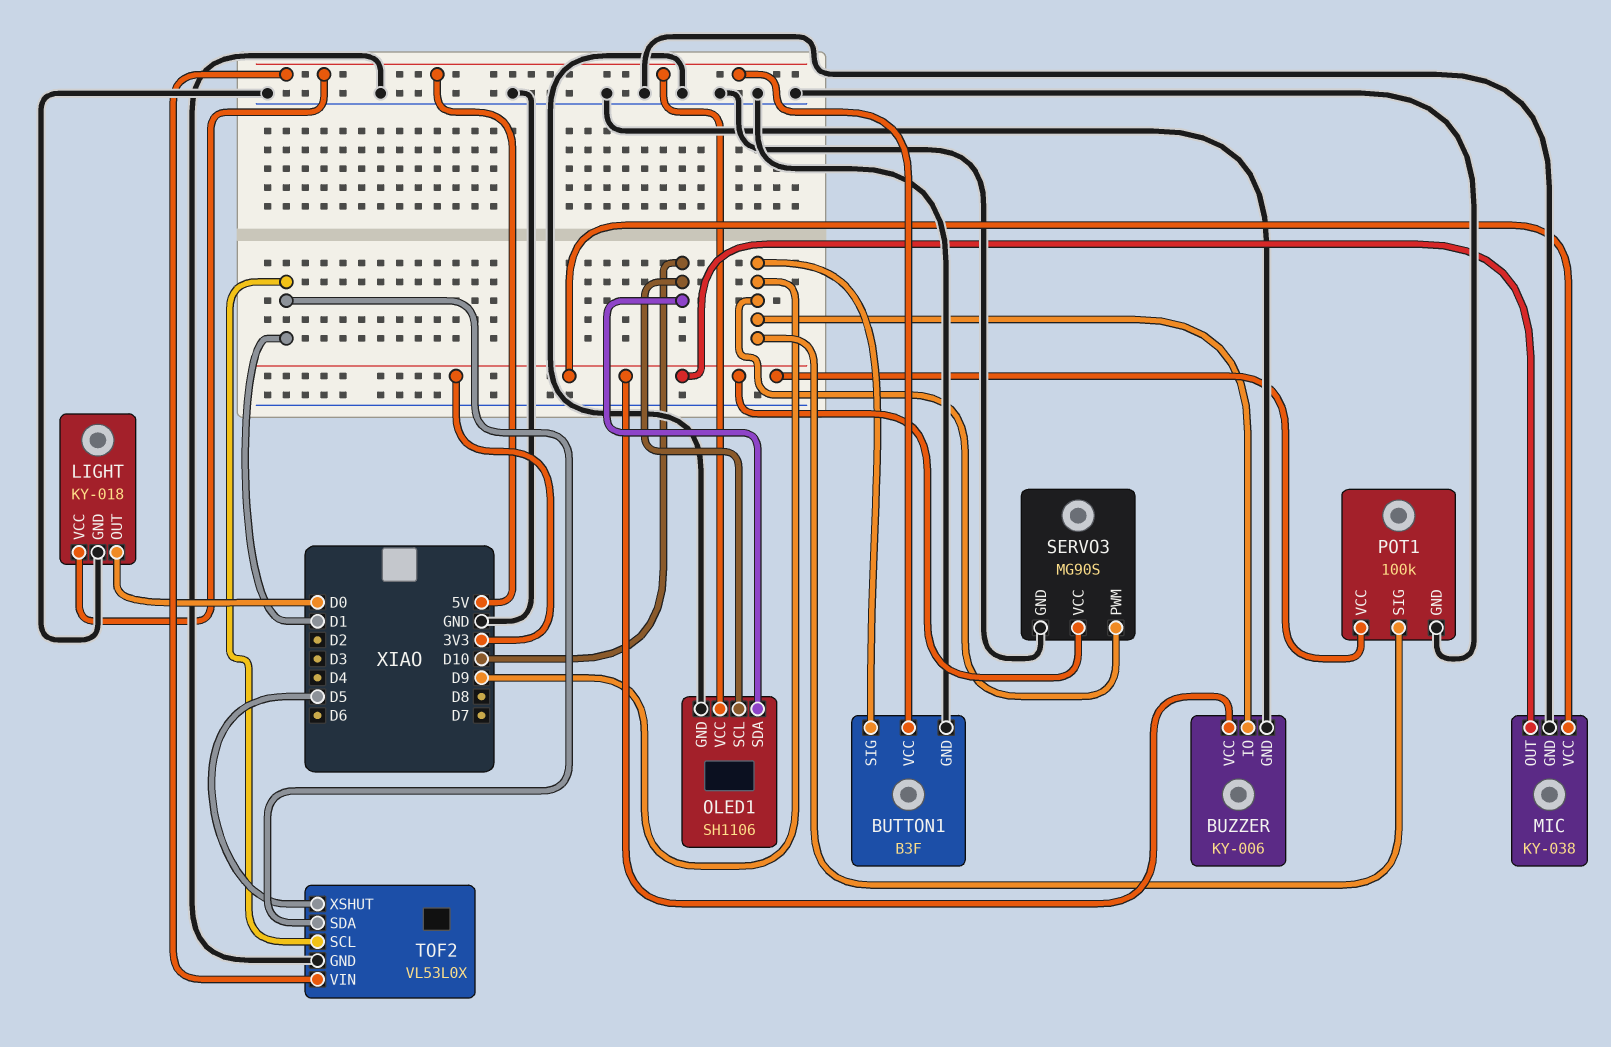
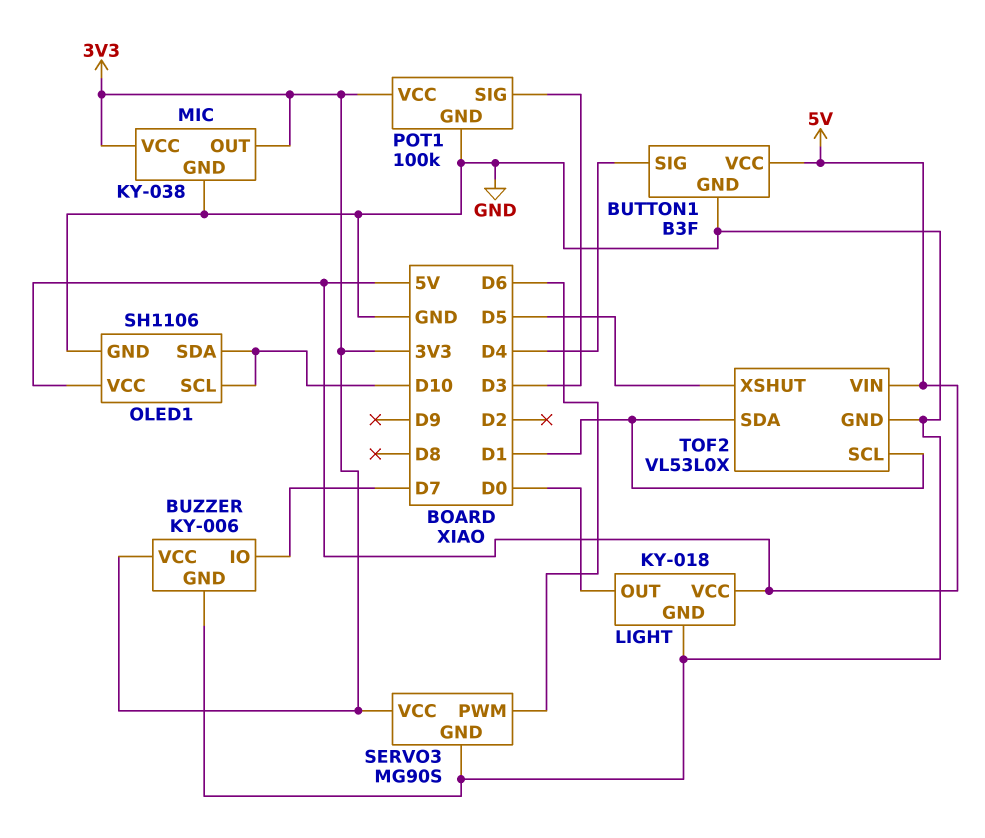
BUTTON1 pin SIG: D9 -> D4
BUZZER pin IO: D9 -> D7
POT1 pin SIG: D9 -> D3
SERVO3 pin PWM: D9 -> D6

